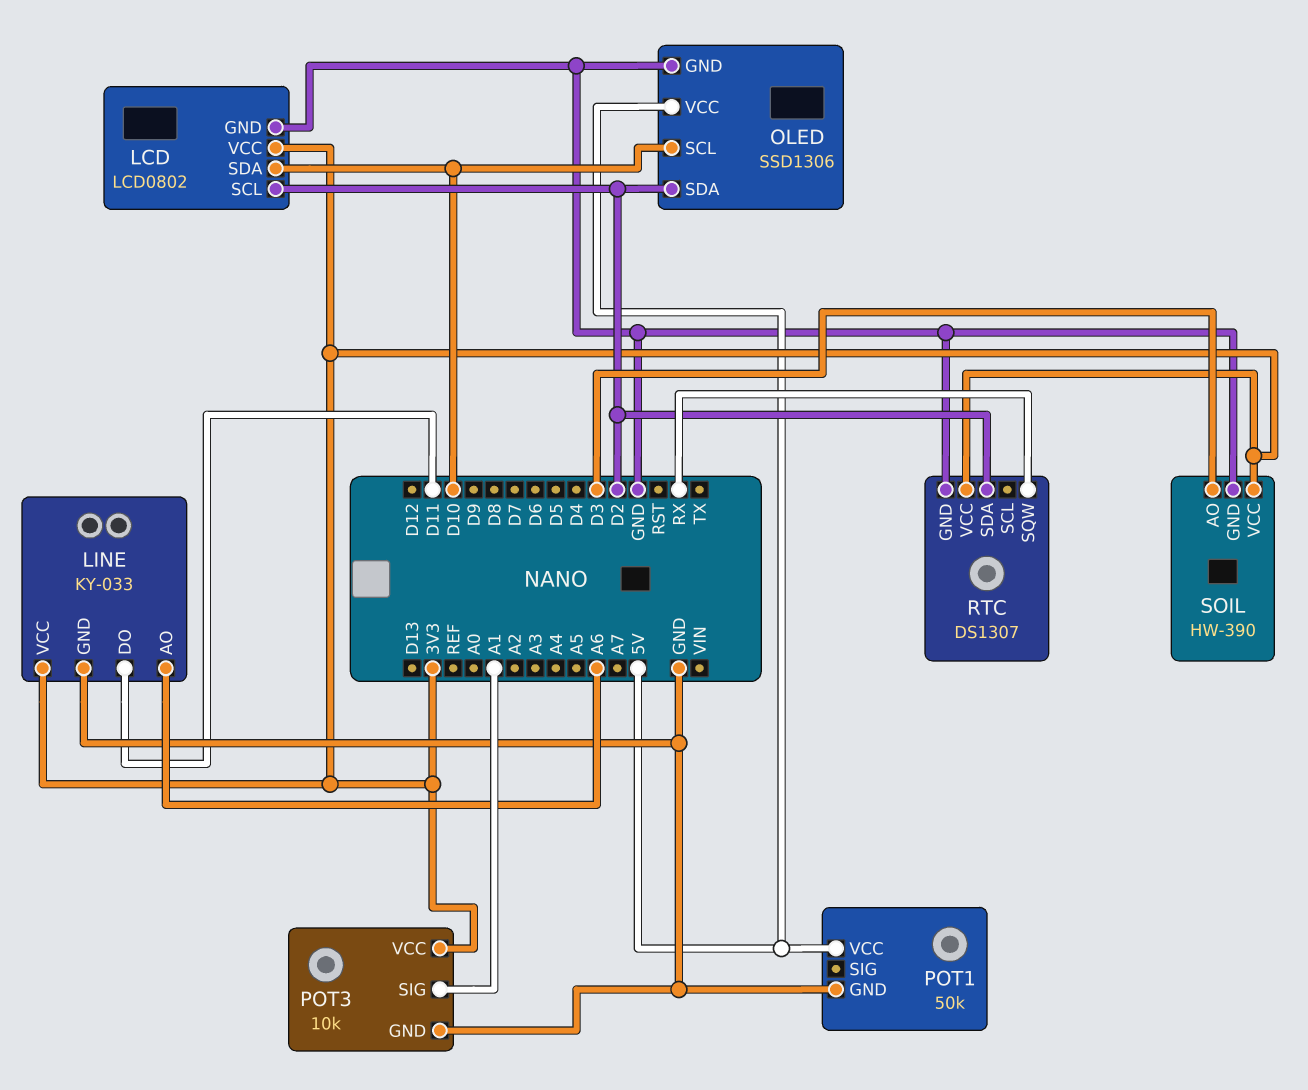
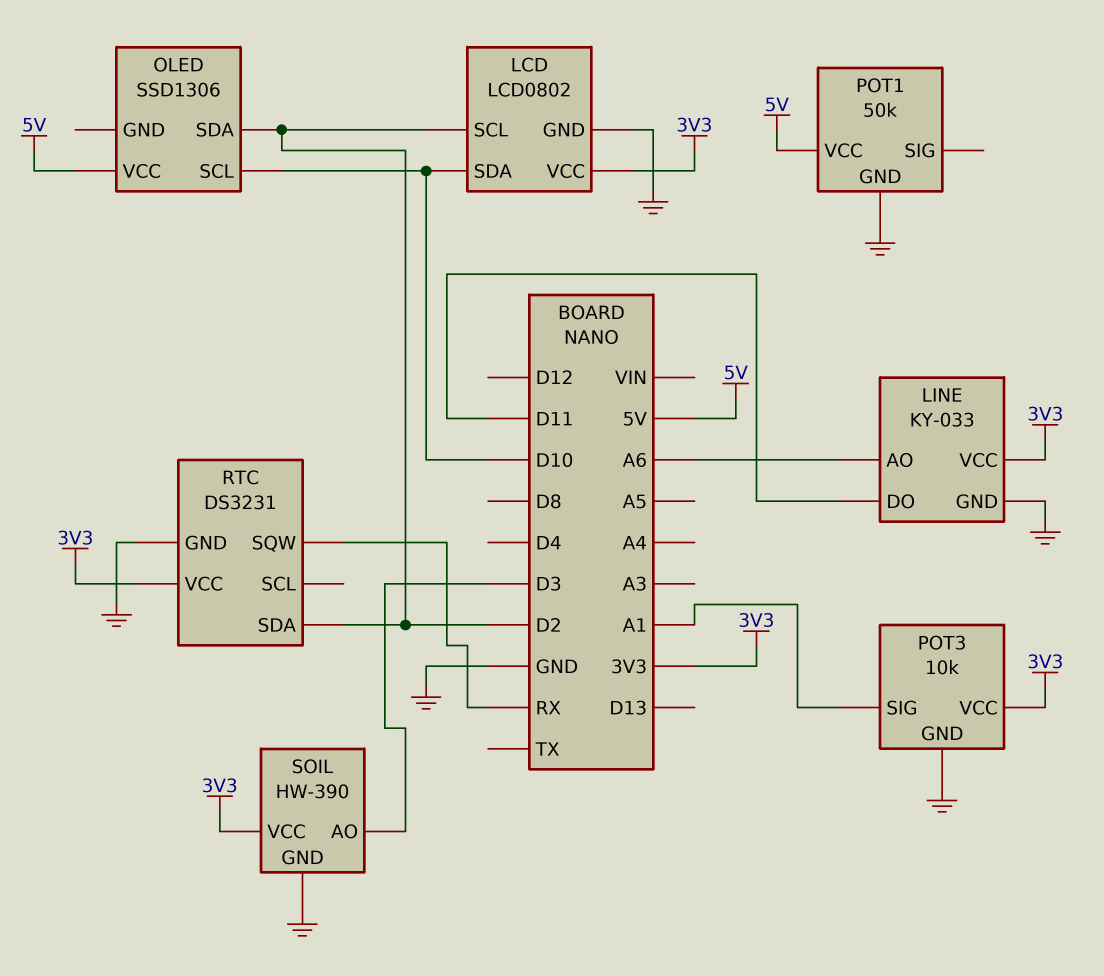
OLED pin GND: GND -> none
RTC: DS1307 -> DS3231

